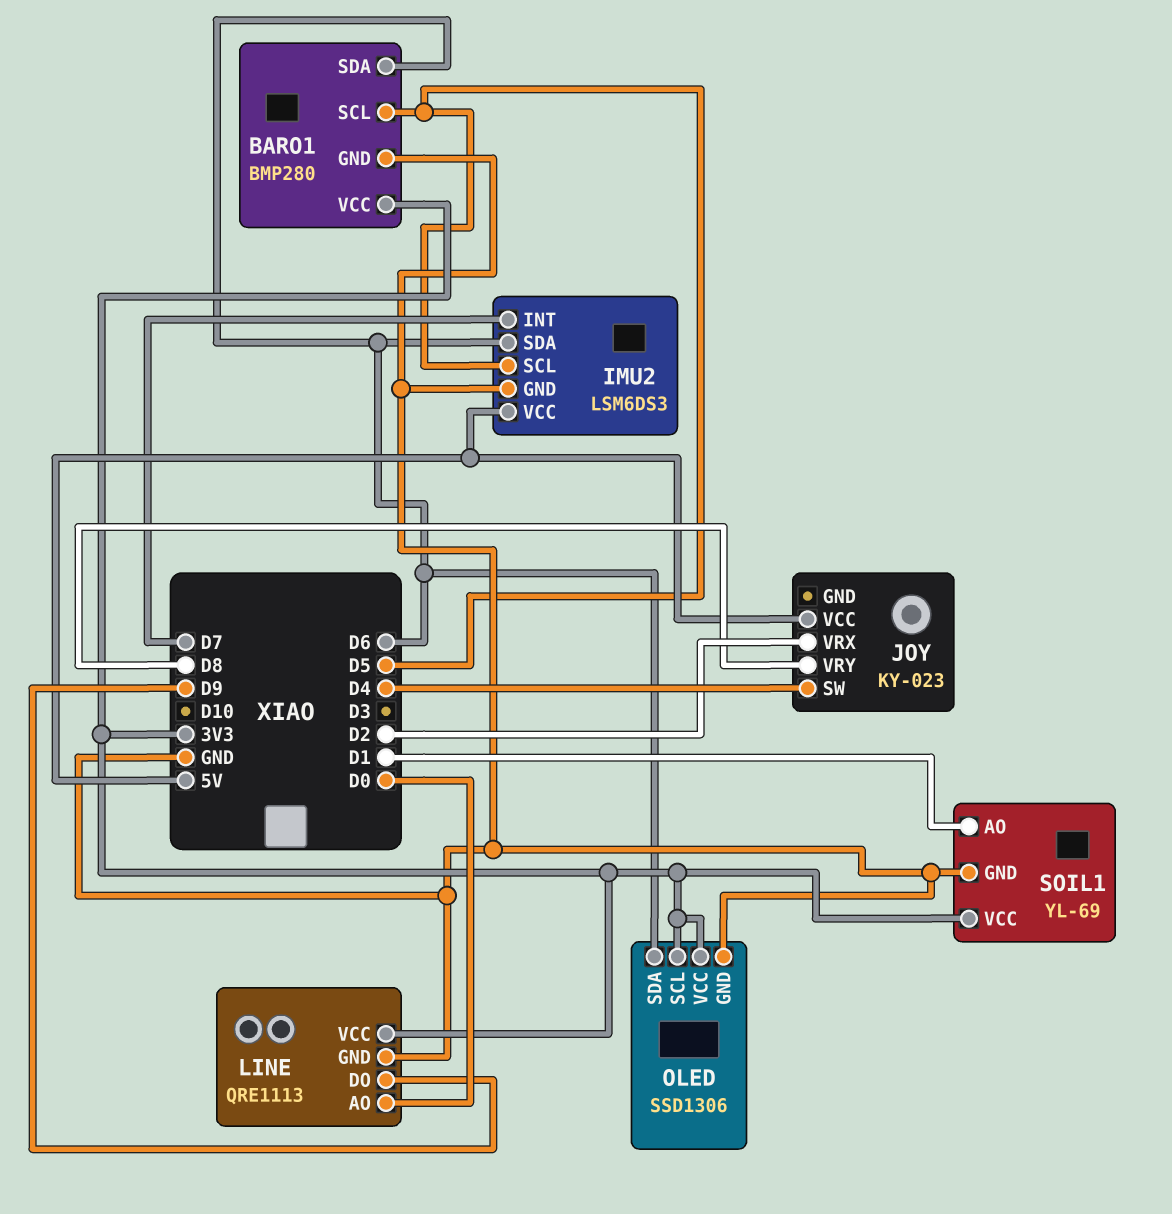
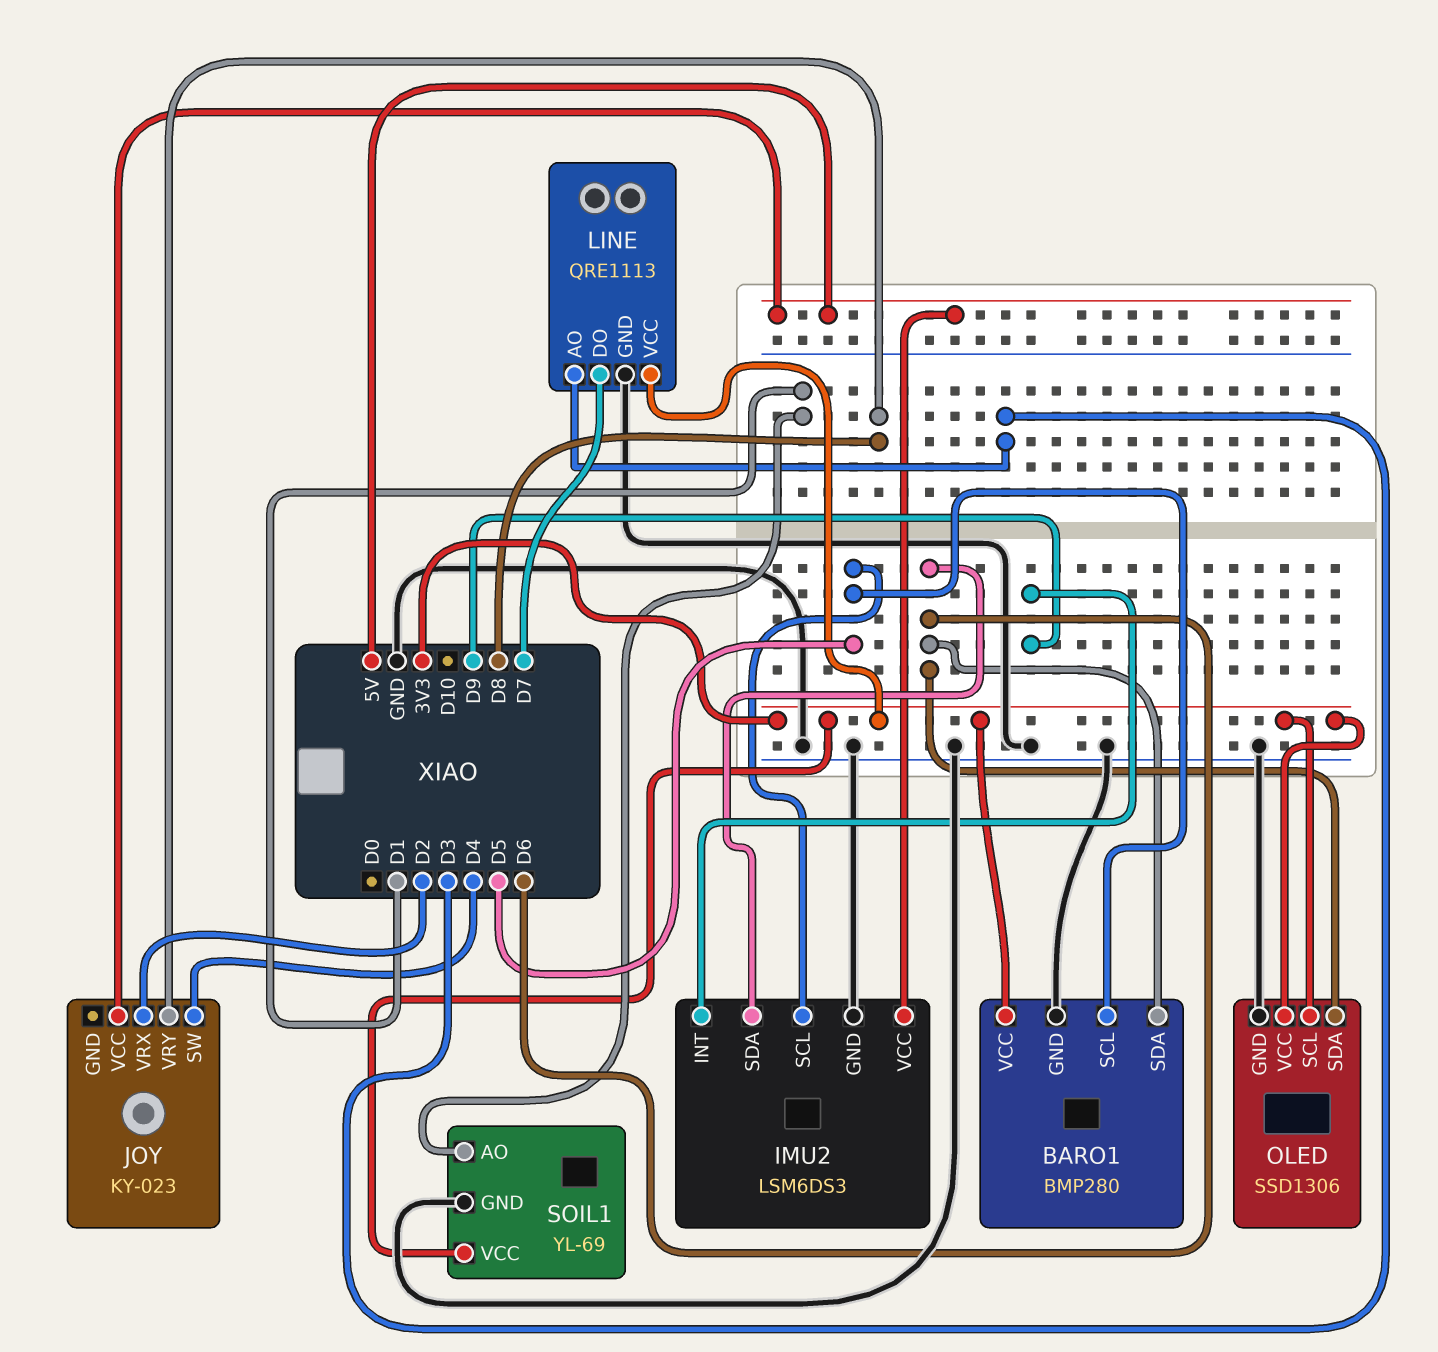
IMU2 pin INT: D7 -> D9
LINE pin AO: D0 -> D3
LINE pin DO: D9 -> D7

